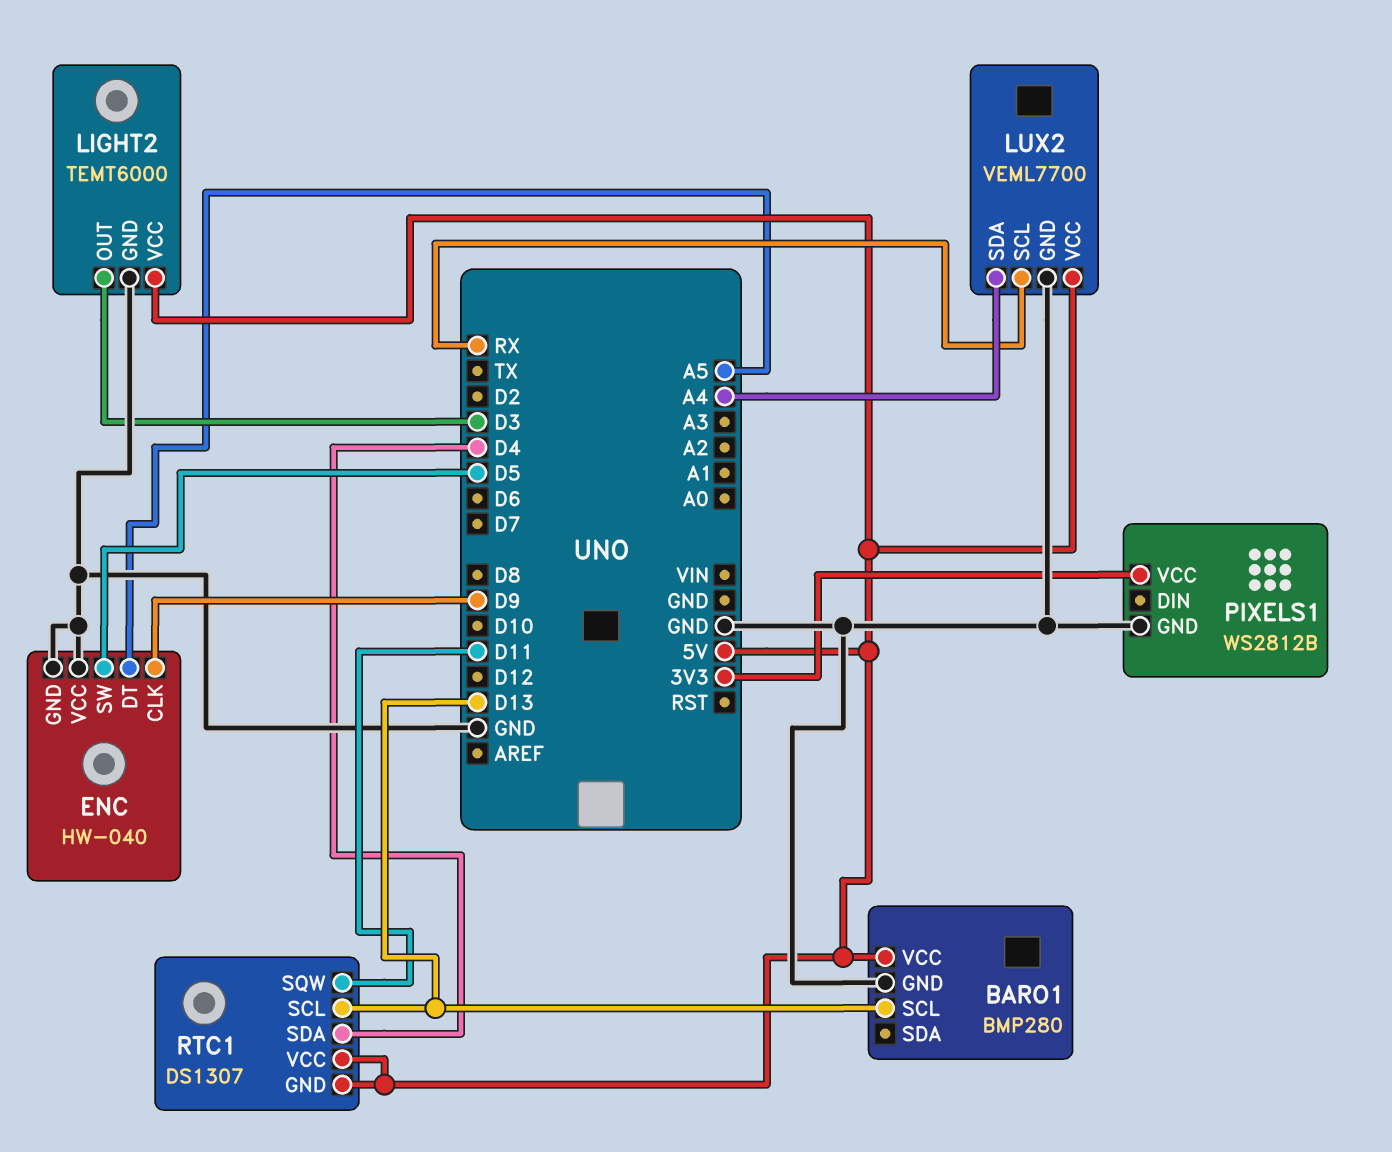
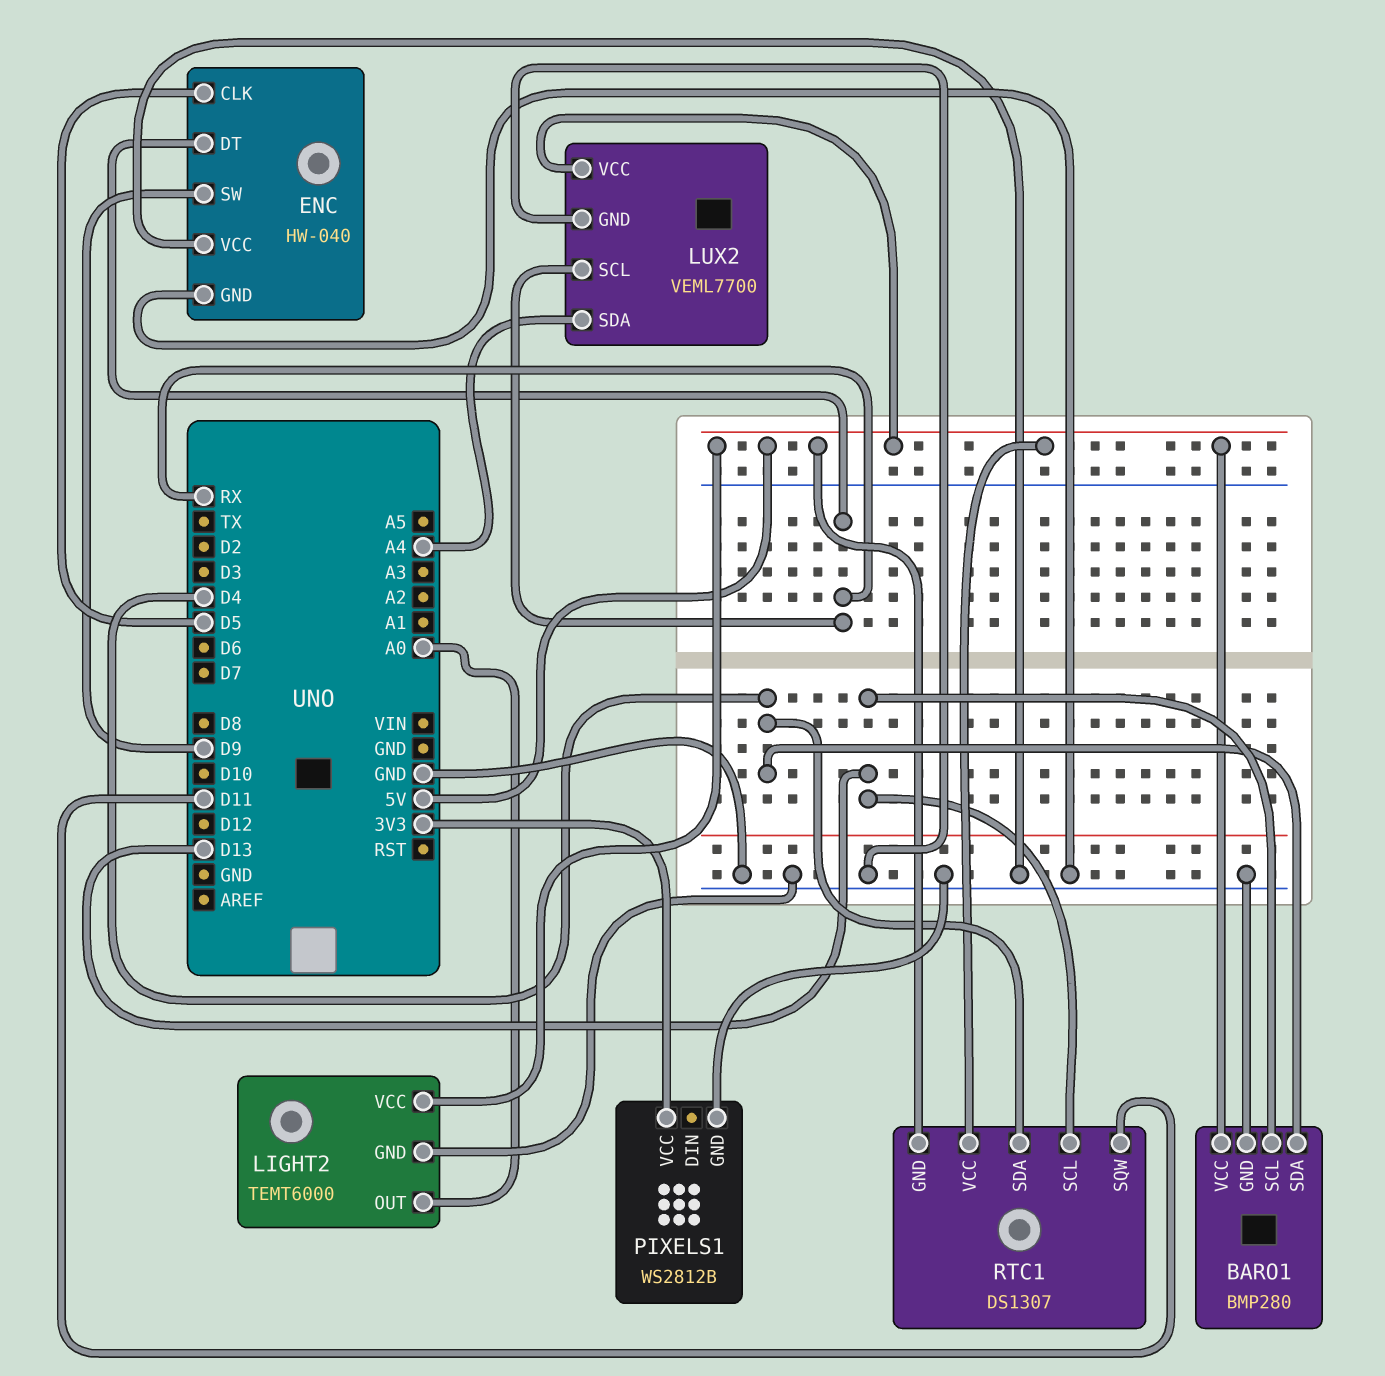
BARO1 pin SDA: none -> D4
ENC pin CLK: D9 -> D5
ENC pin DT: A5 -> RX
ENC pin SW: D5 -> D9
LIGHT2 pin OUT: D3 -> A0

